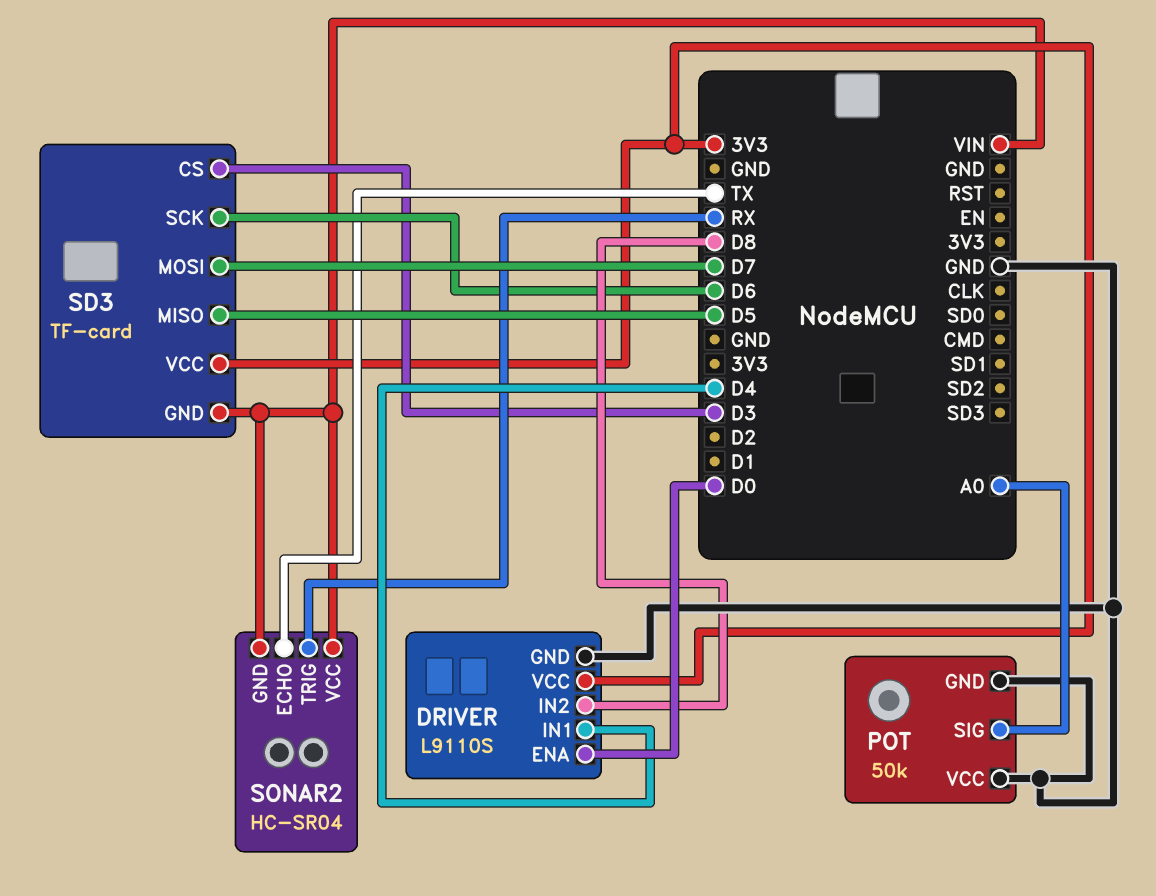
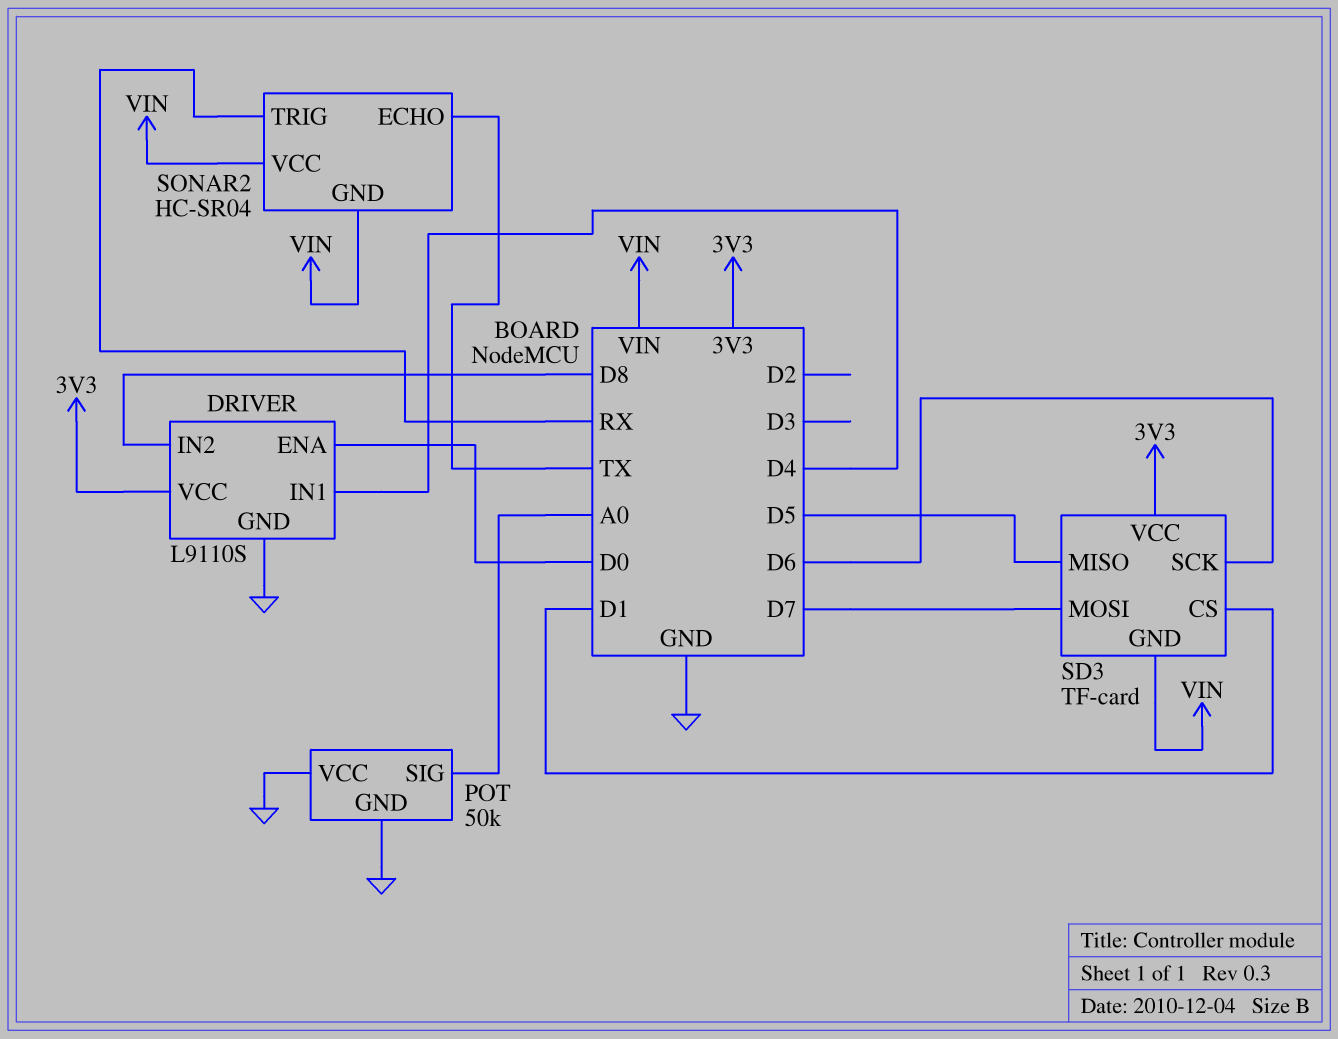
SD3 pin CS: D3 -> D1

